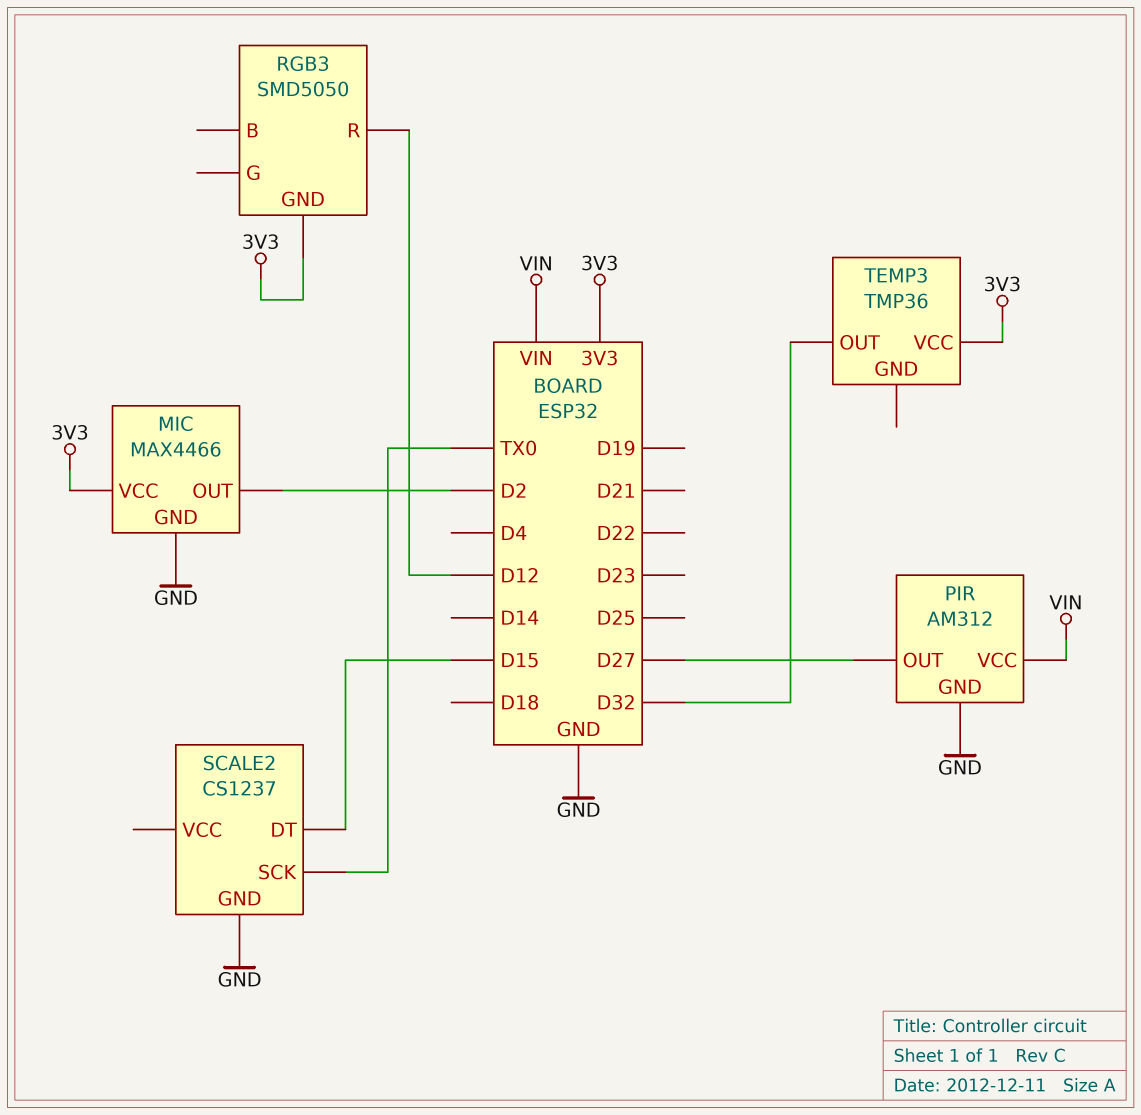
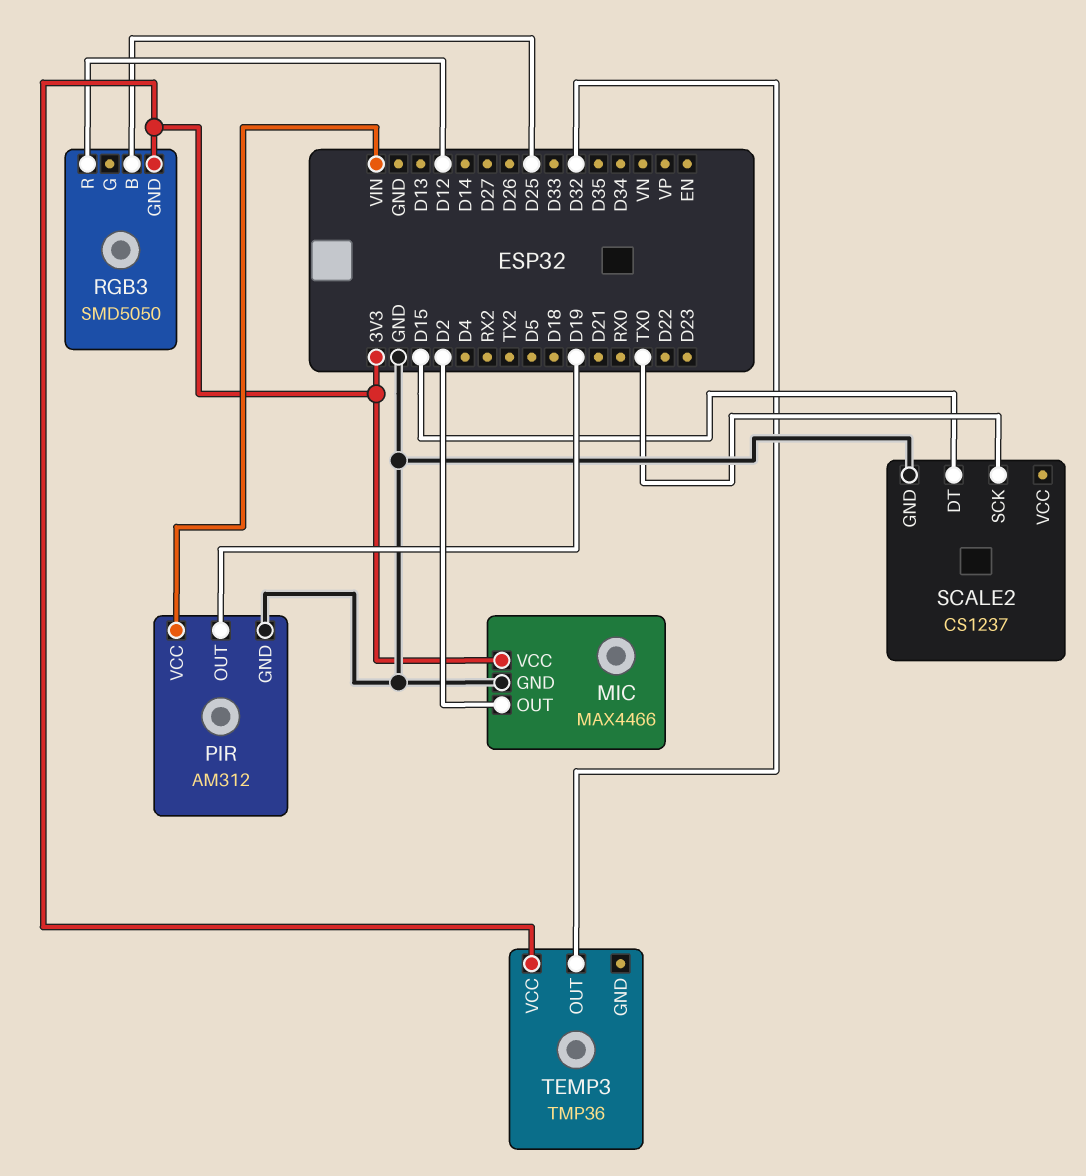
PIR pin OUT: D27 -> D19
RGB3 pin B: none -> D25

